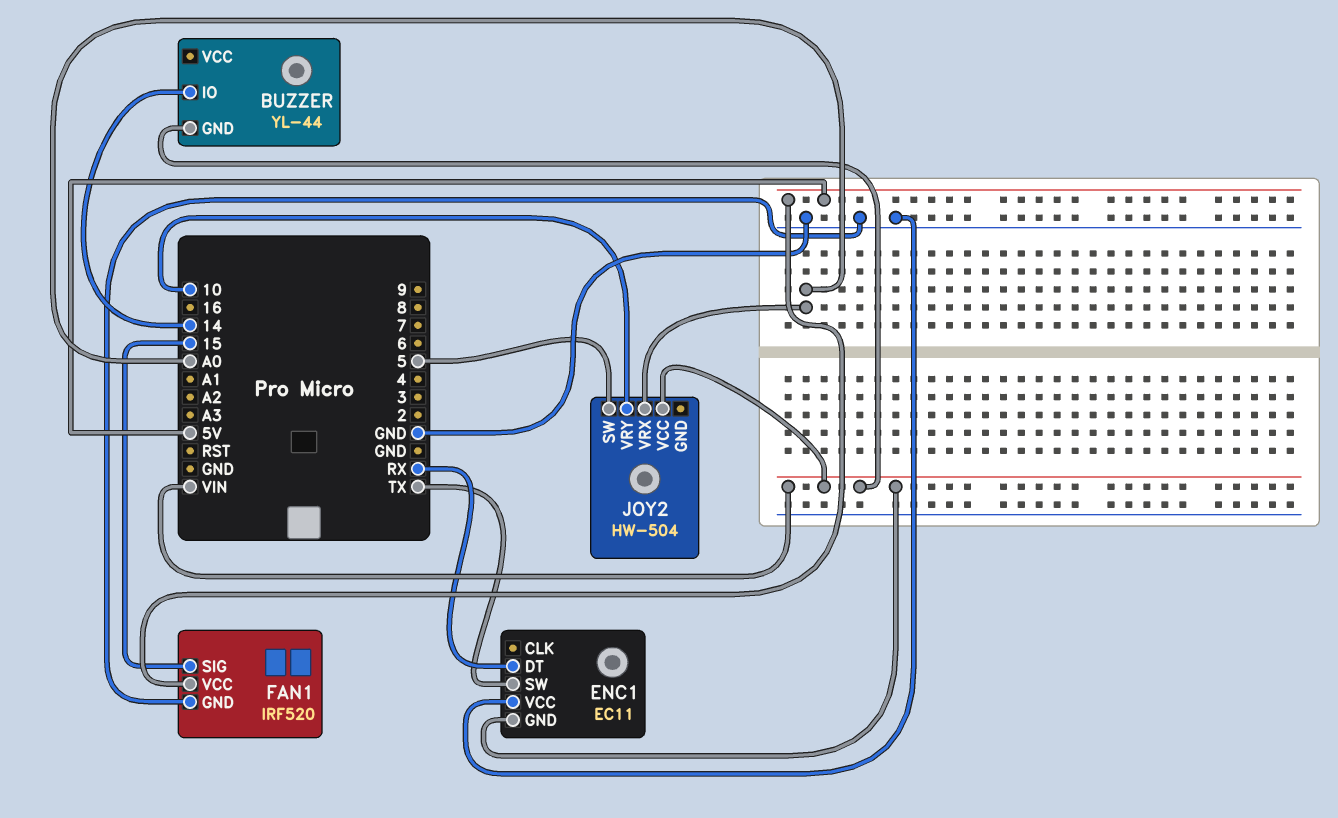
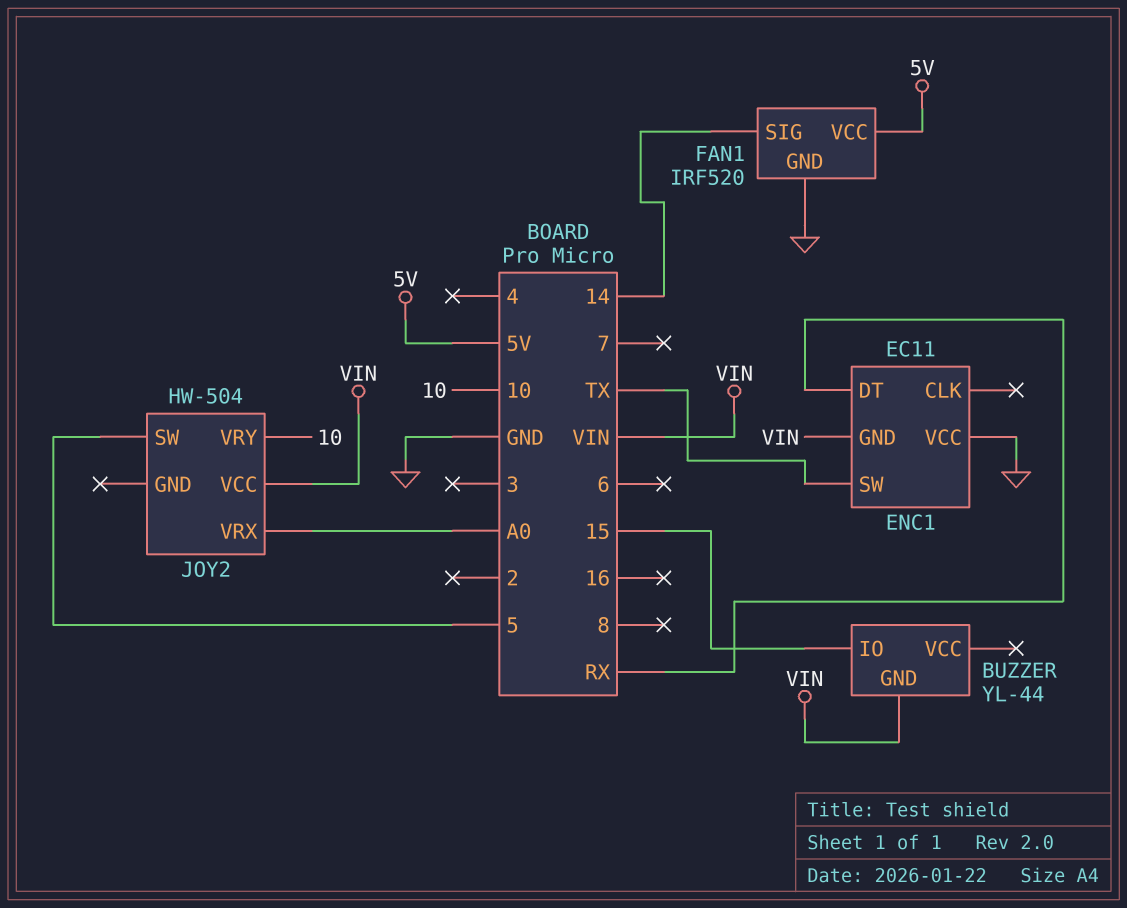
BUZZER pin IO: 14 -> 15
FAN1 pin SIG: 15 -> 14

